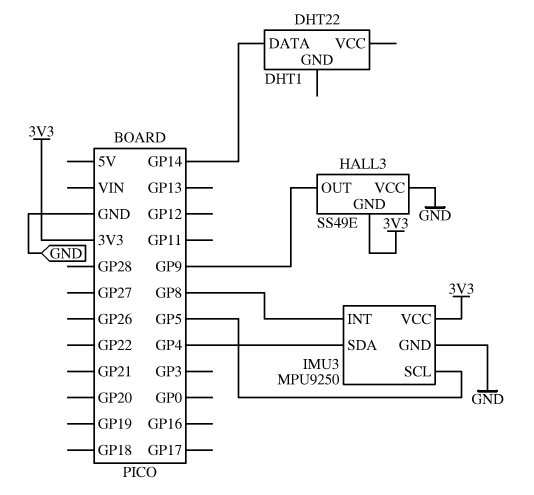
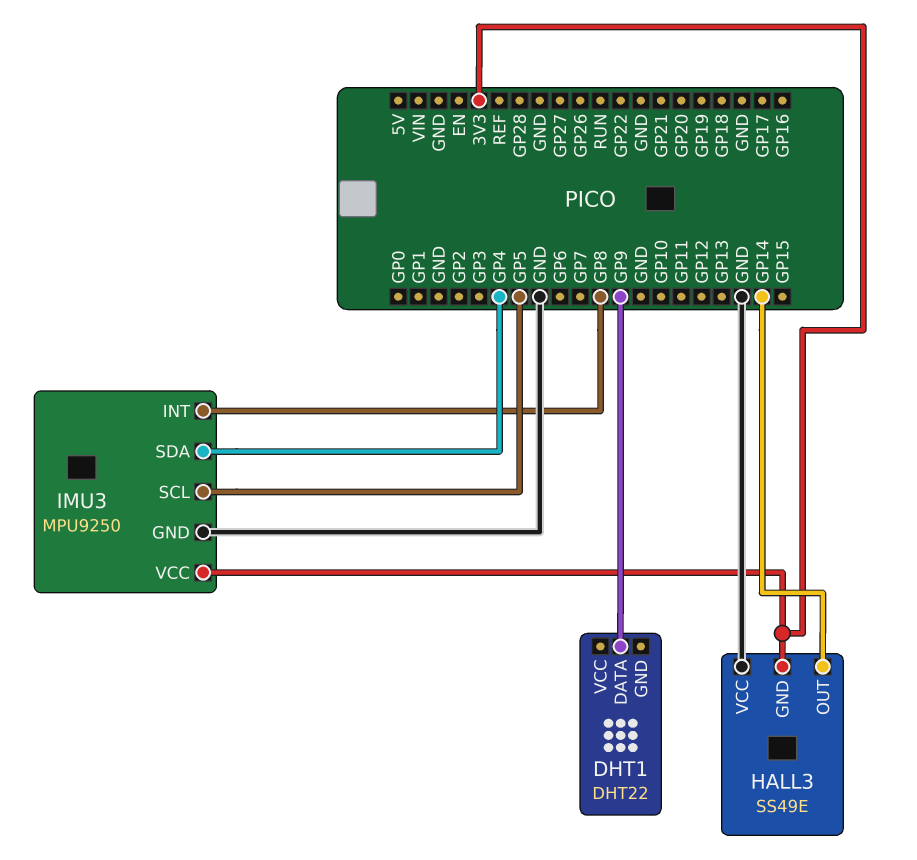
DHT1 pin DATA: GP14 -> GP9
HALL3 pin OUT: GP9 -> GP14

